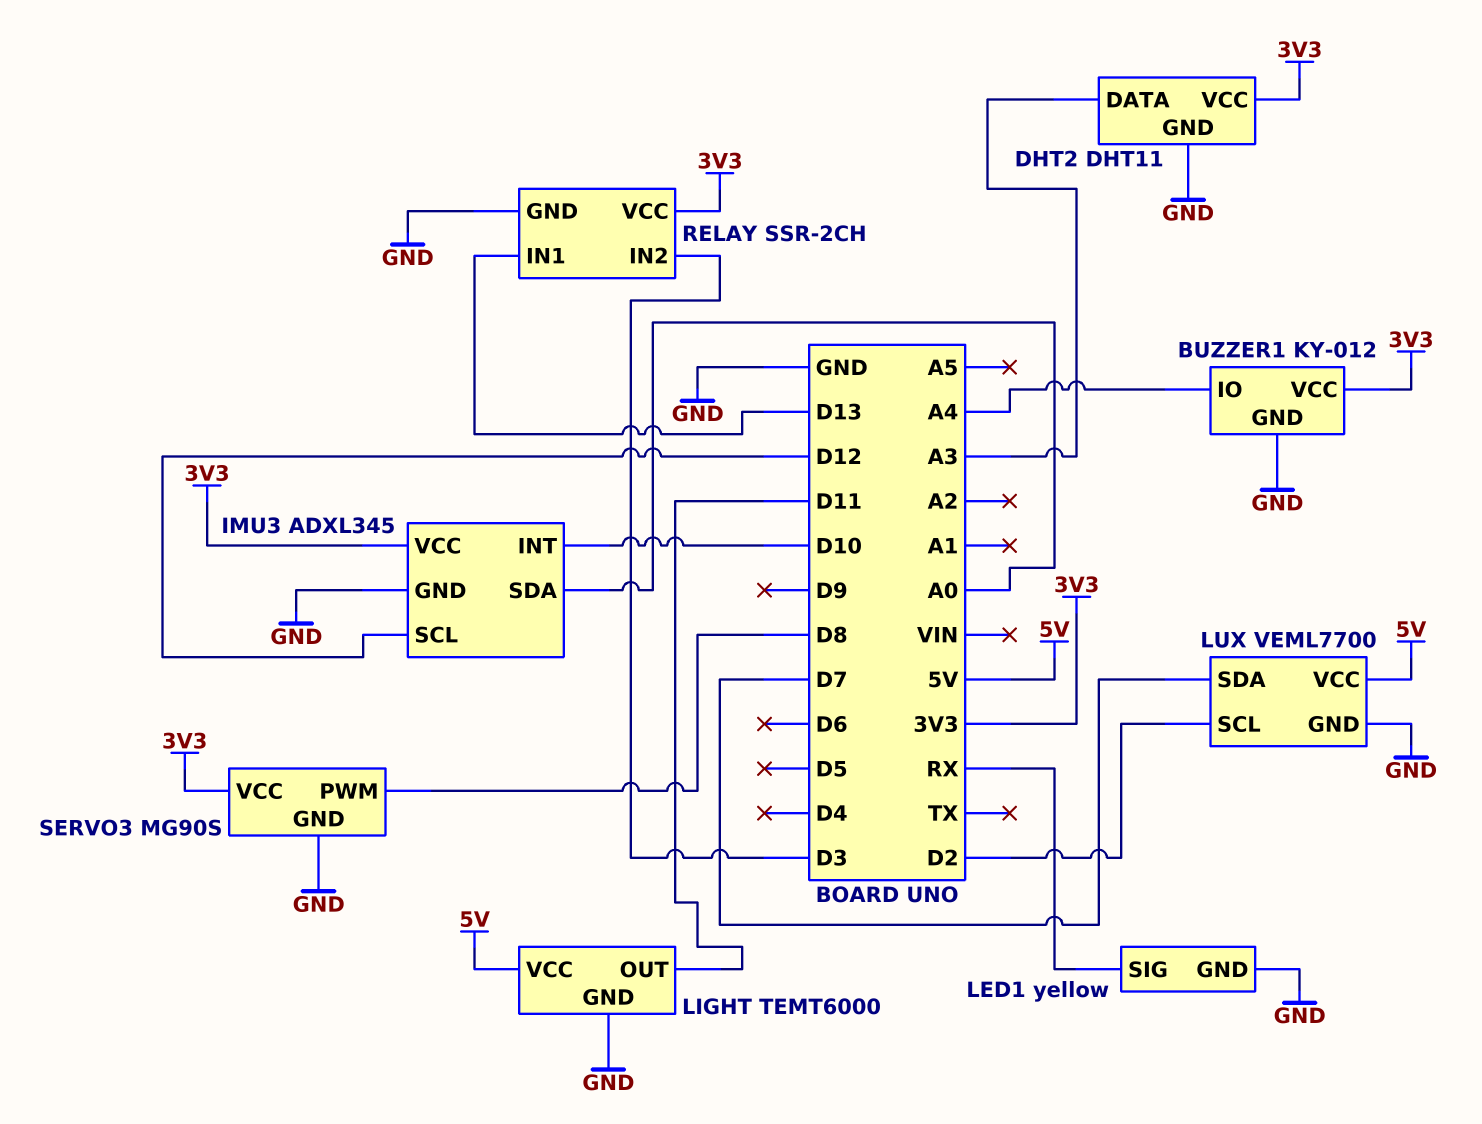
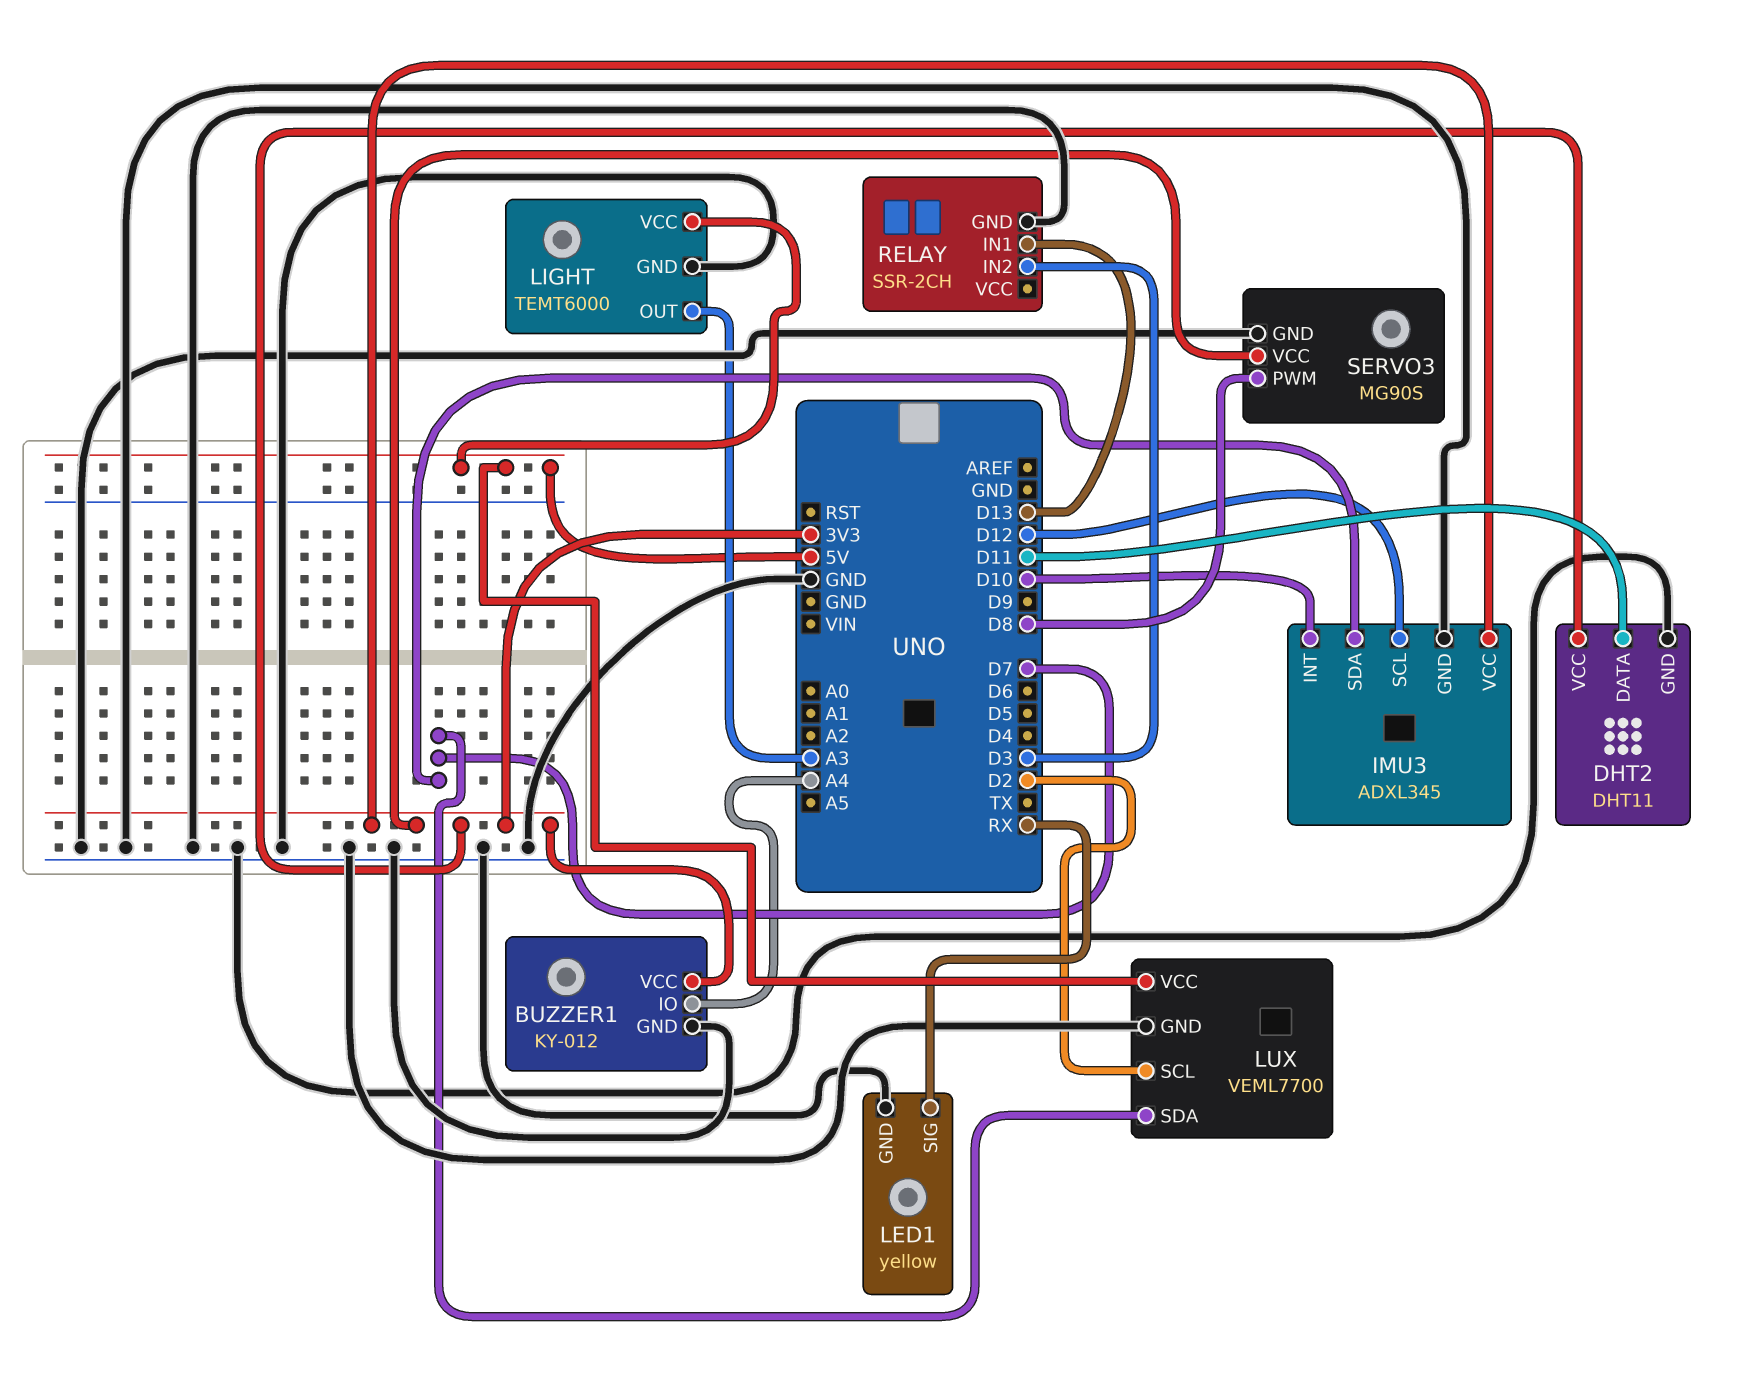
DHT2 pin DATA: A3 -> D11
IMU3 pin SDA: A0 -> D7
LIGHT pin OUT: D11 -> A3
RELAY pin VCC: 3V3 -> none

